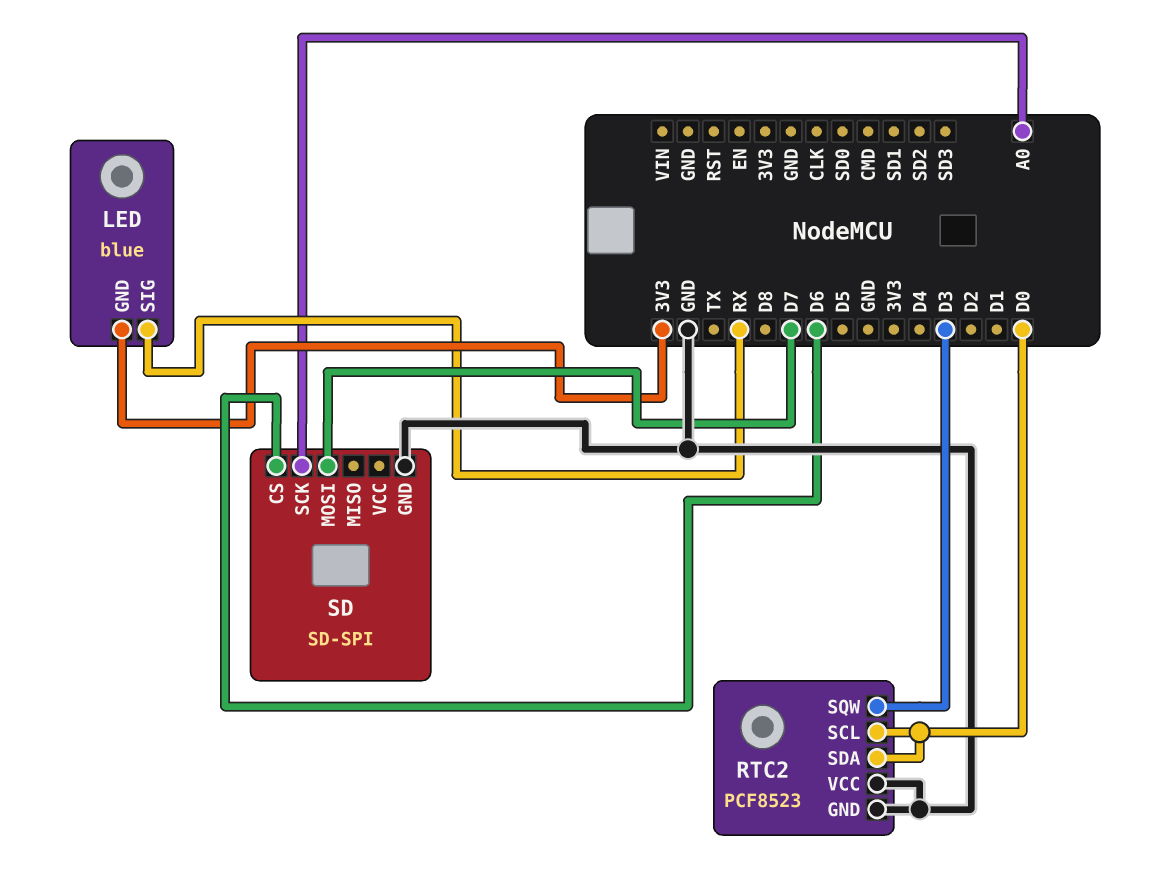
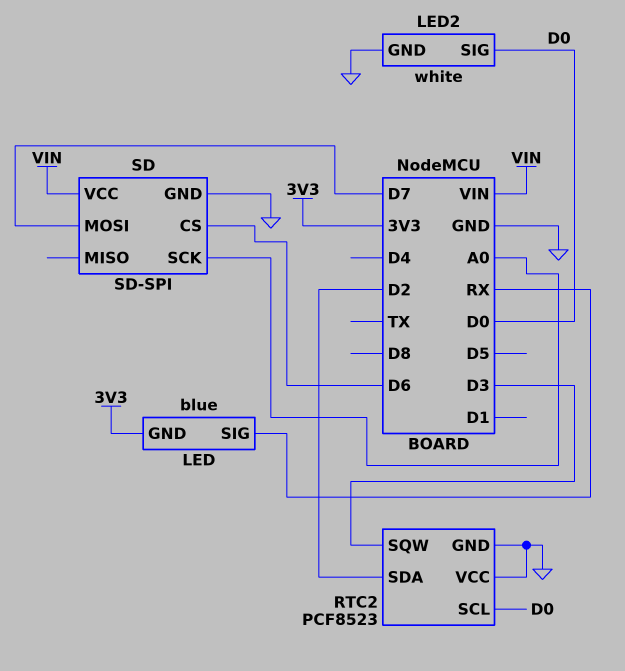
LED2: none -> white
LED2 pin GND: none -> GND
LED2 pin SIG: none -> D0
RTC2 pin SDA: D0 -> D2
SD pin VCC: none -> VIN

